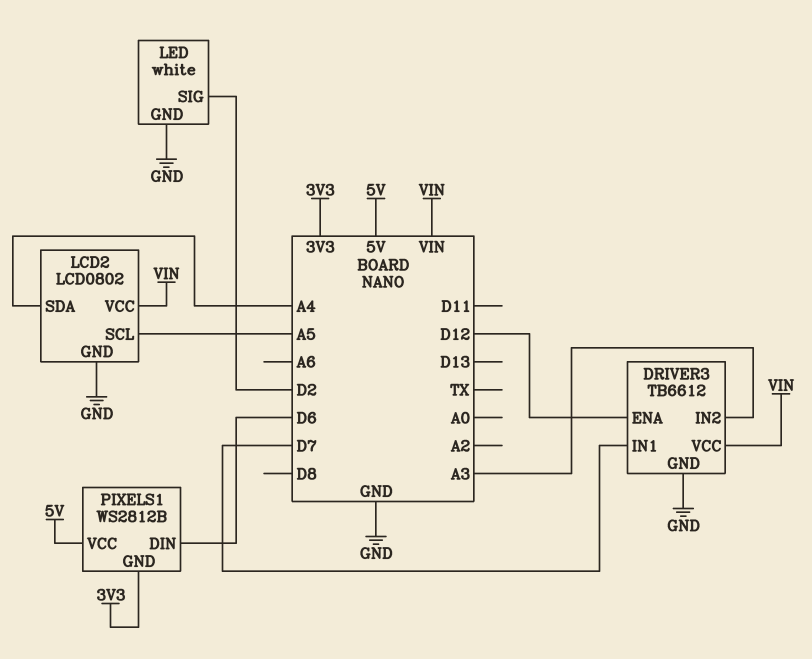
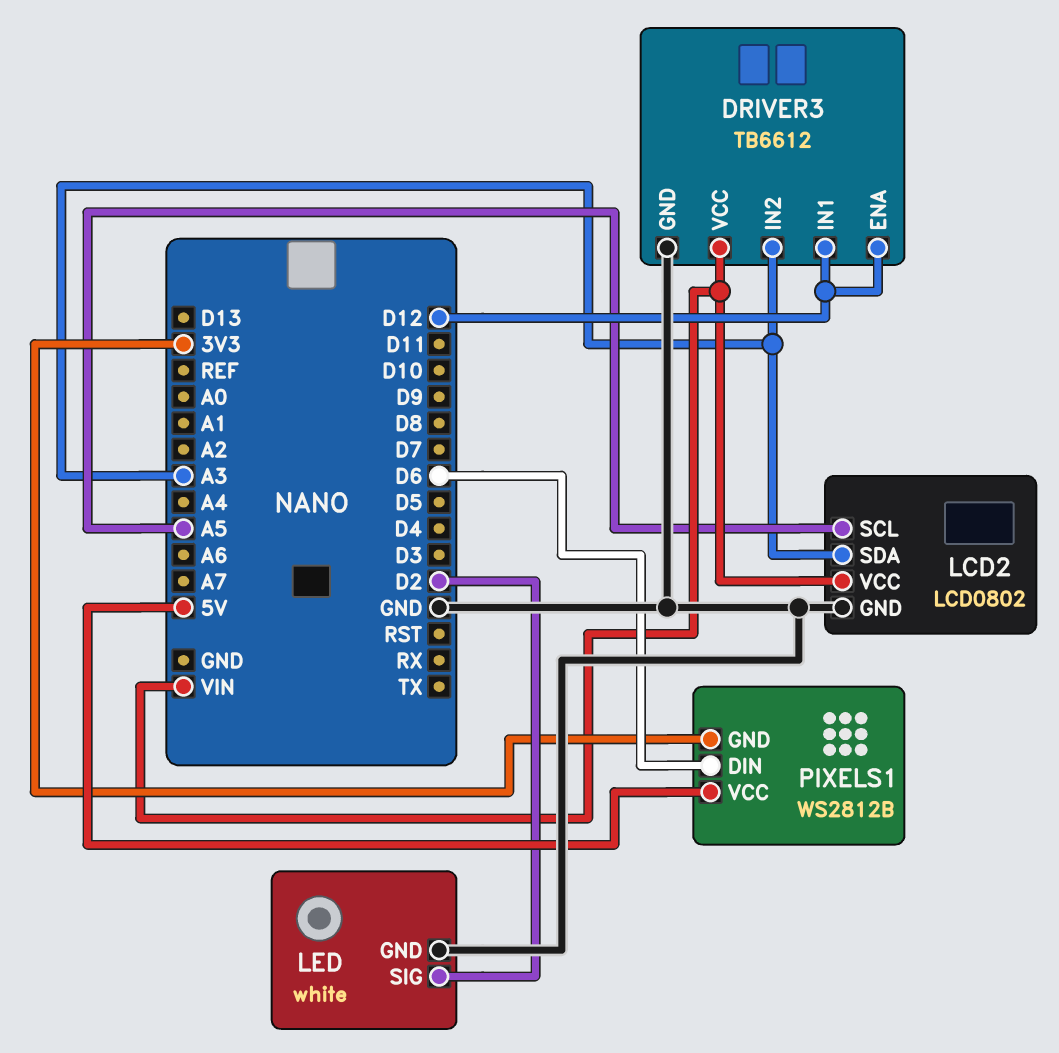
DRIVER3 pin IN1: D7 -> D12
LCD2 pin SDA: A4 -> A3

